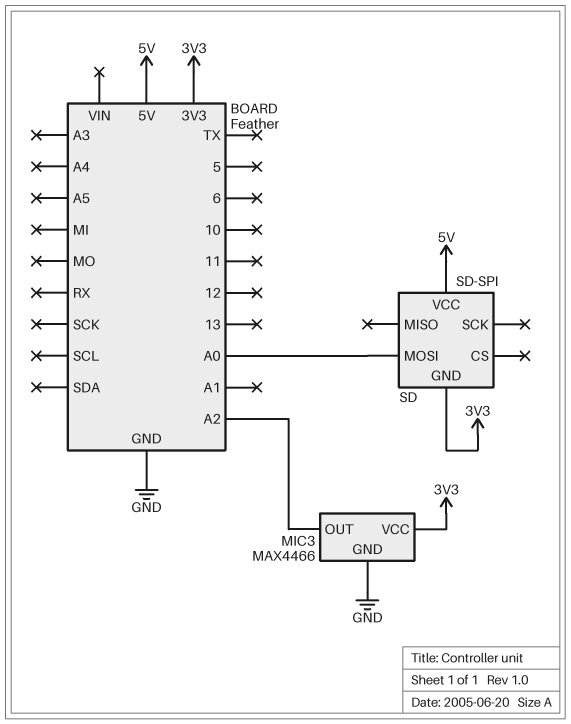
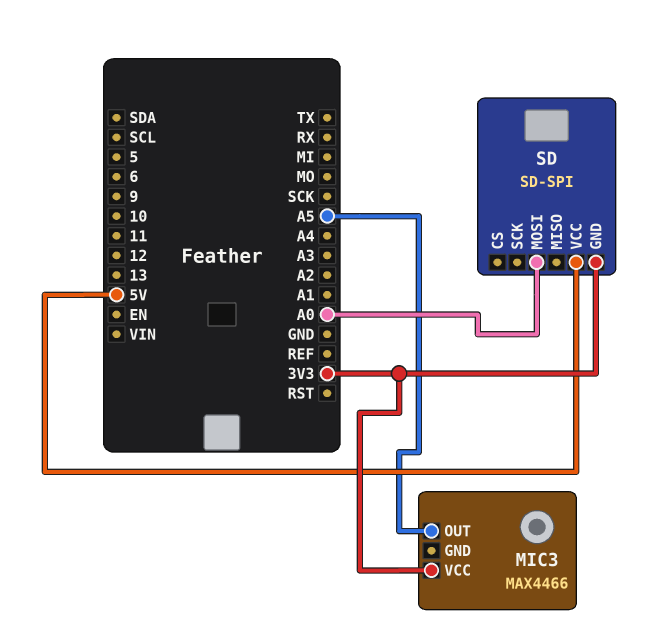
MIC3 pin GND: GND -> none
MIC3 pin OUT: A2 -> A5

